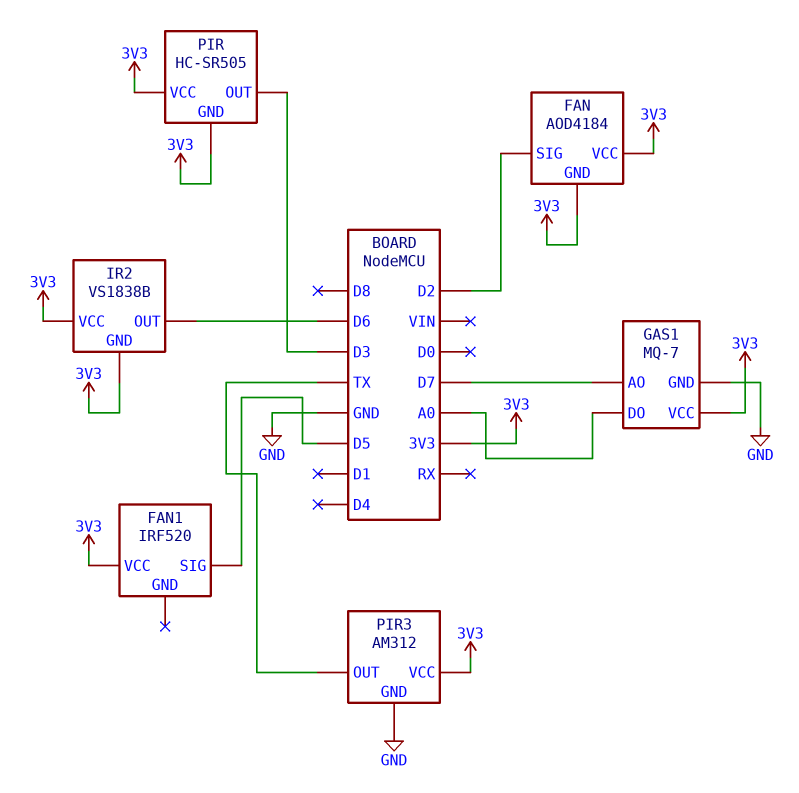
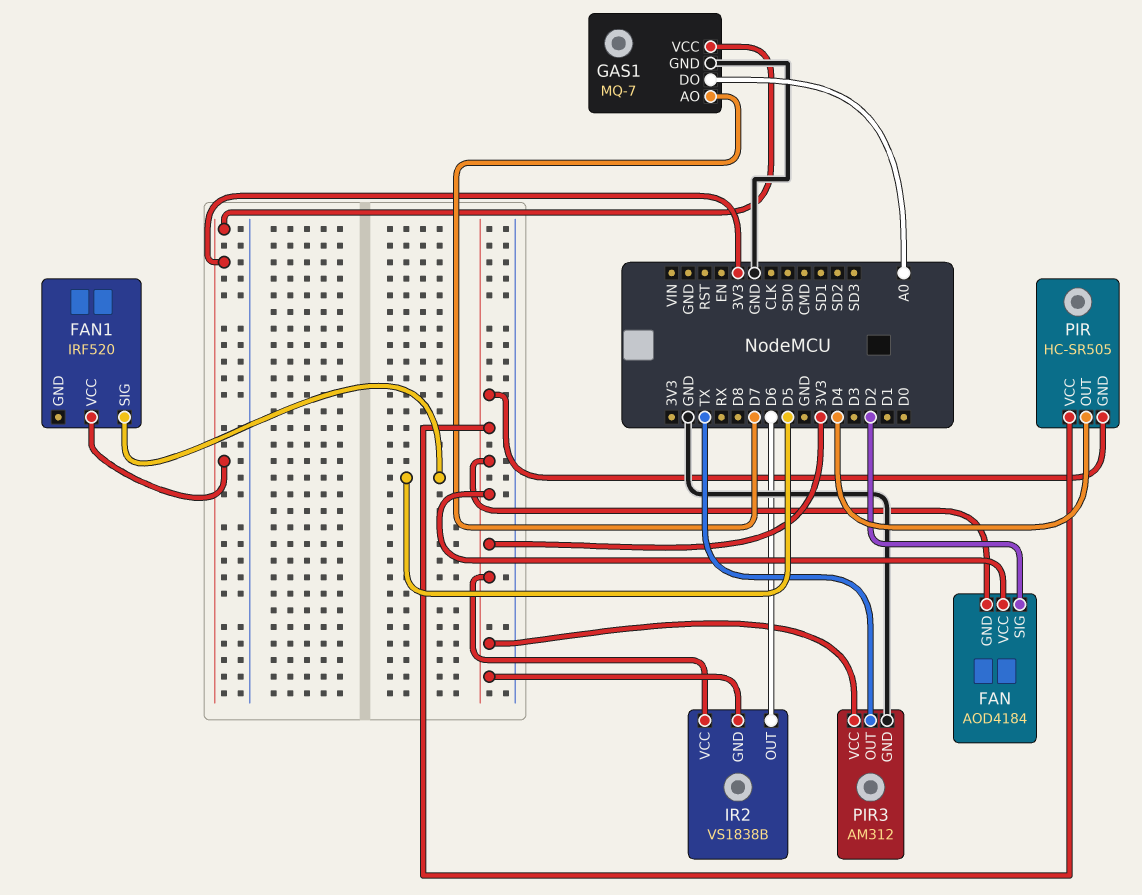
PIR pin OUT: D3 -> D4

